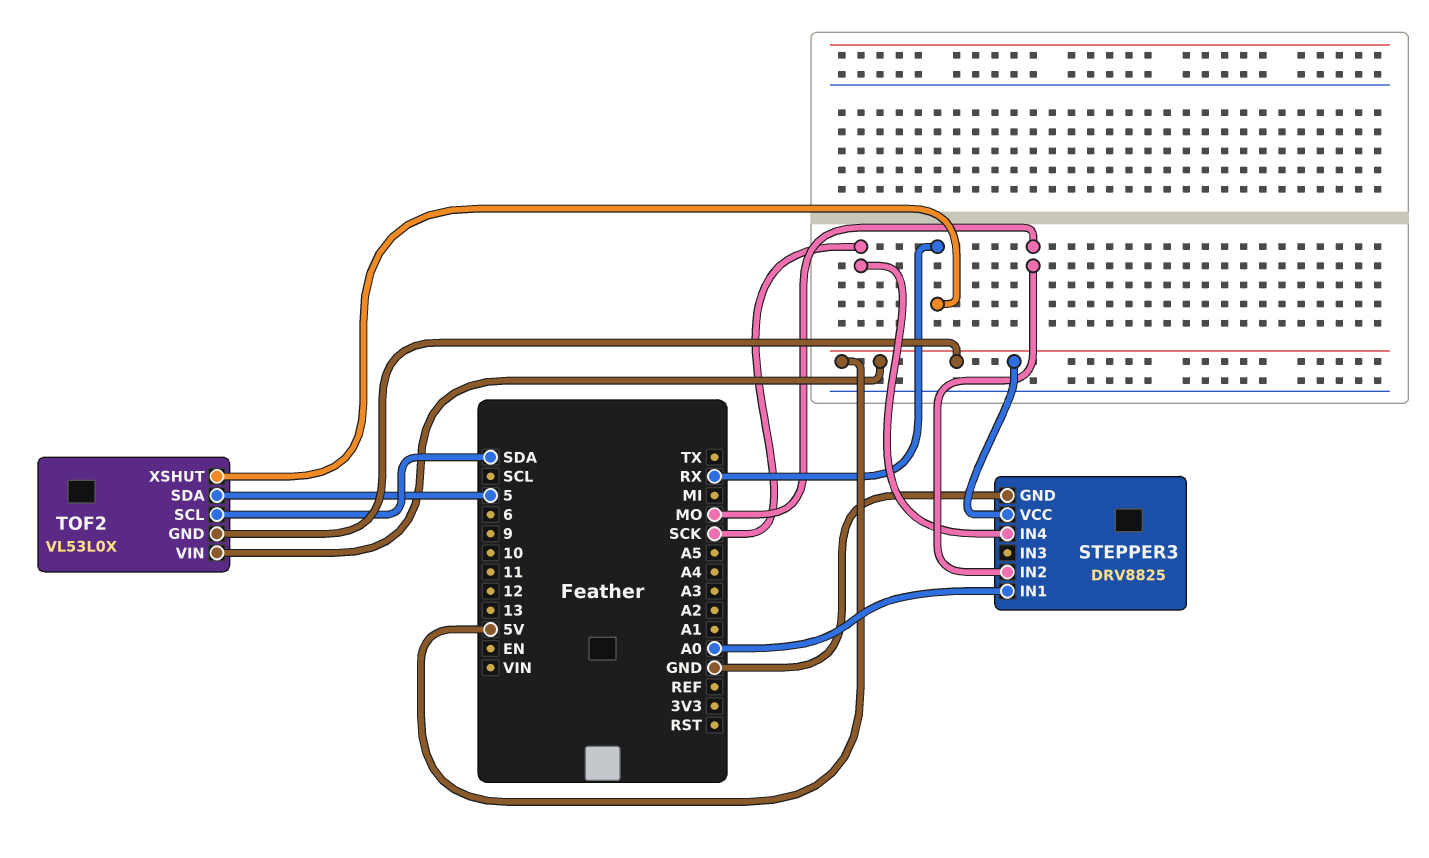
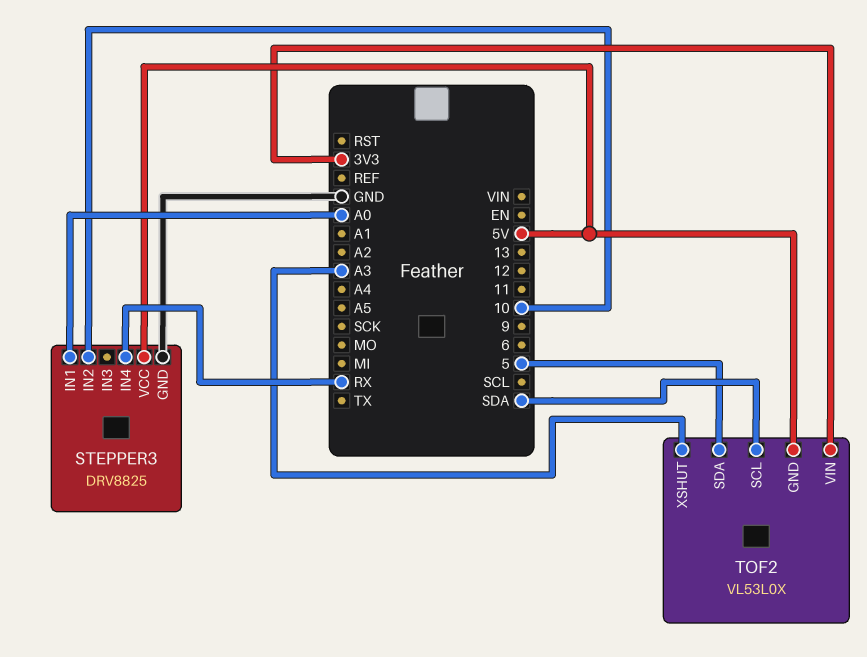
STEPPER3 pin IN2: MO -> 10
STEPPER3 pin IN4: SCK -> RX
TOF2 pin VIN: 5V -> 3V3
TOF2 pin XSHUT: RX -> A3

